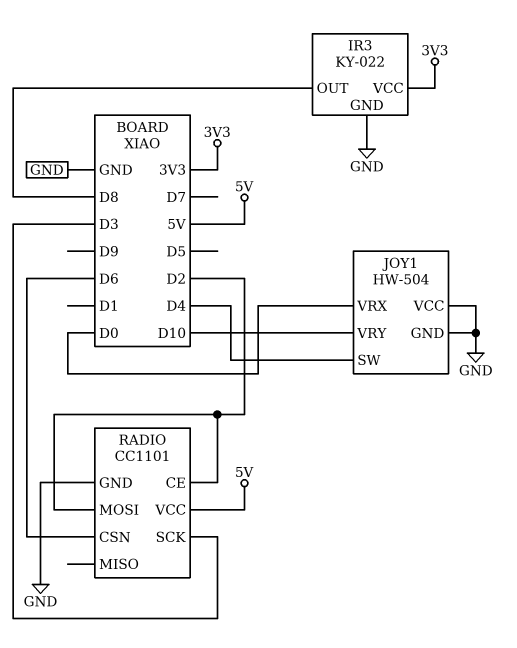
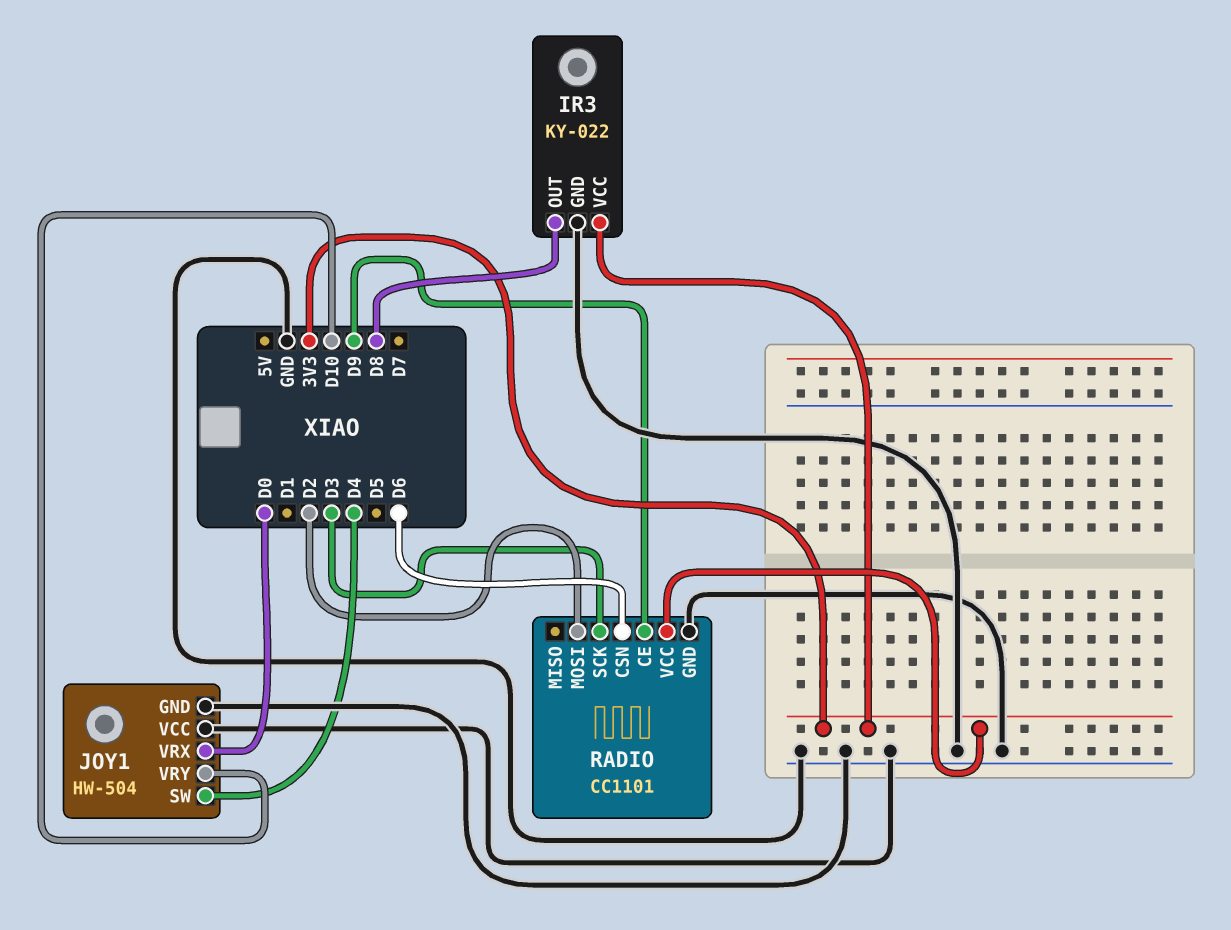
RADIO pin CE: D2 -> D9
RADIO pin VCC: 5V -> 3V3

